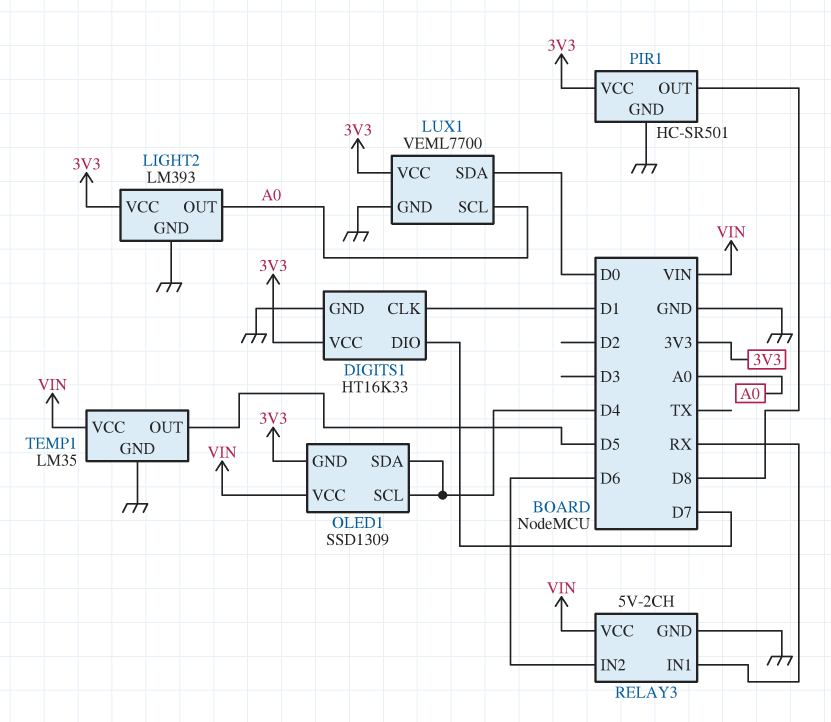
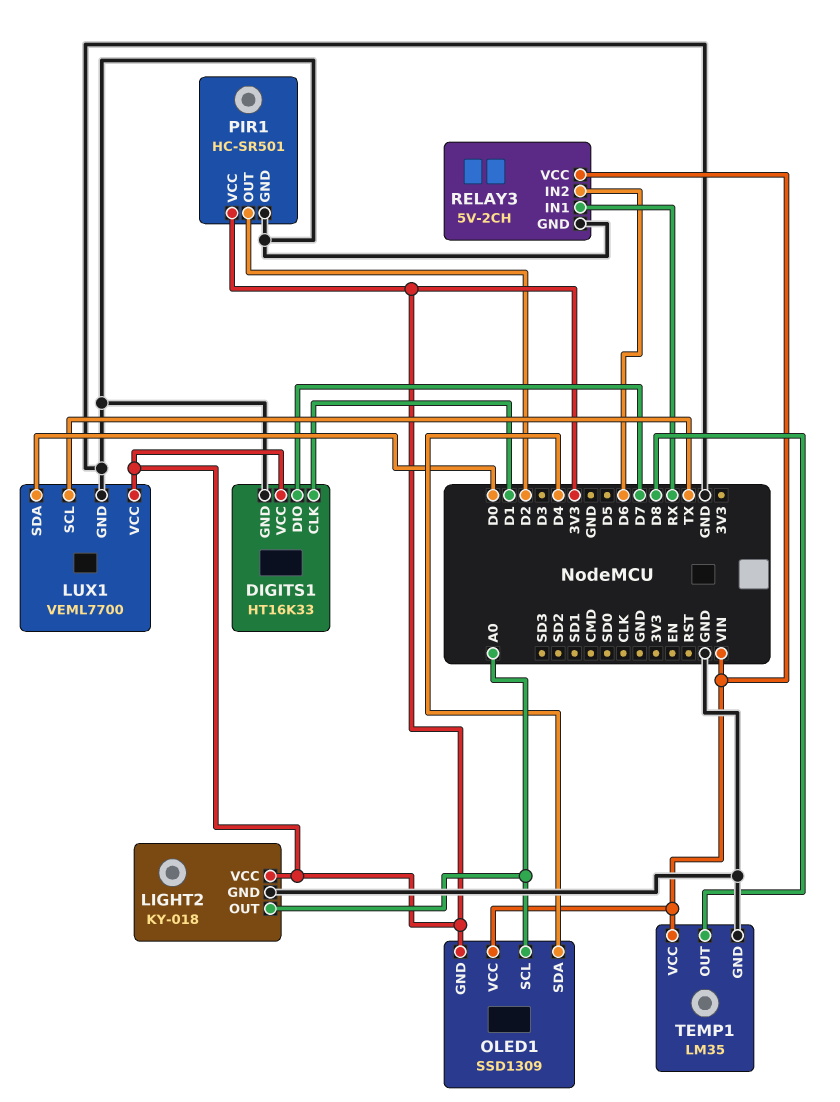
LIGHT2: LM393 -> KY-018
LUX1 pin SCL: A0 -> TX
OLED1 pin SCL: D4 -> A0
PIR1 pin OUT: D8 -> D2
TEMP1 pin OUT: D5 -> D8

